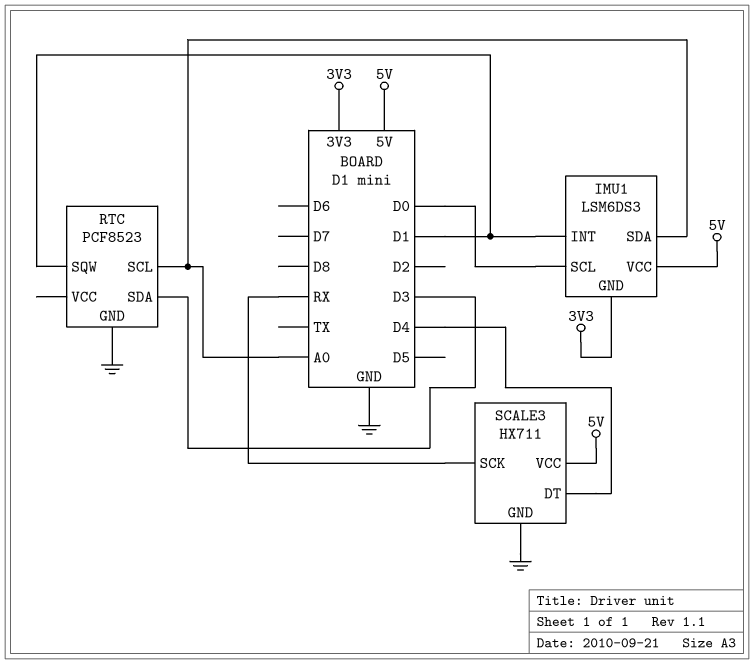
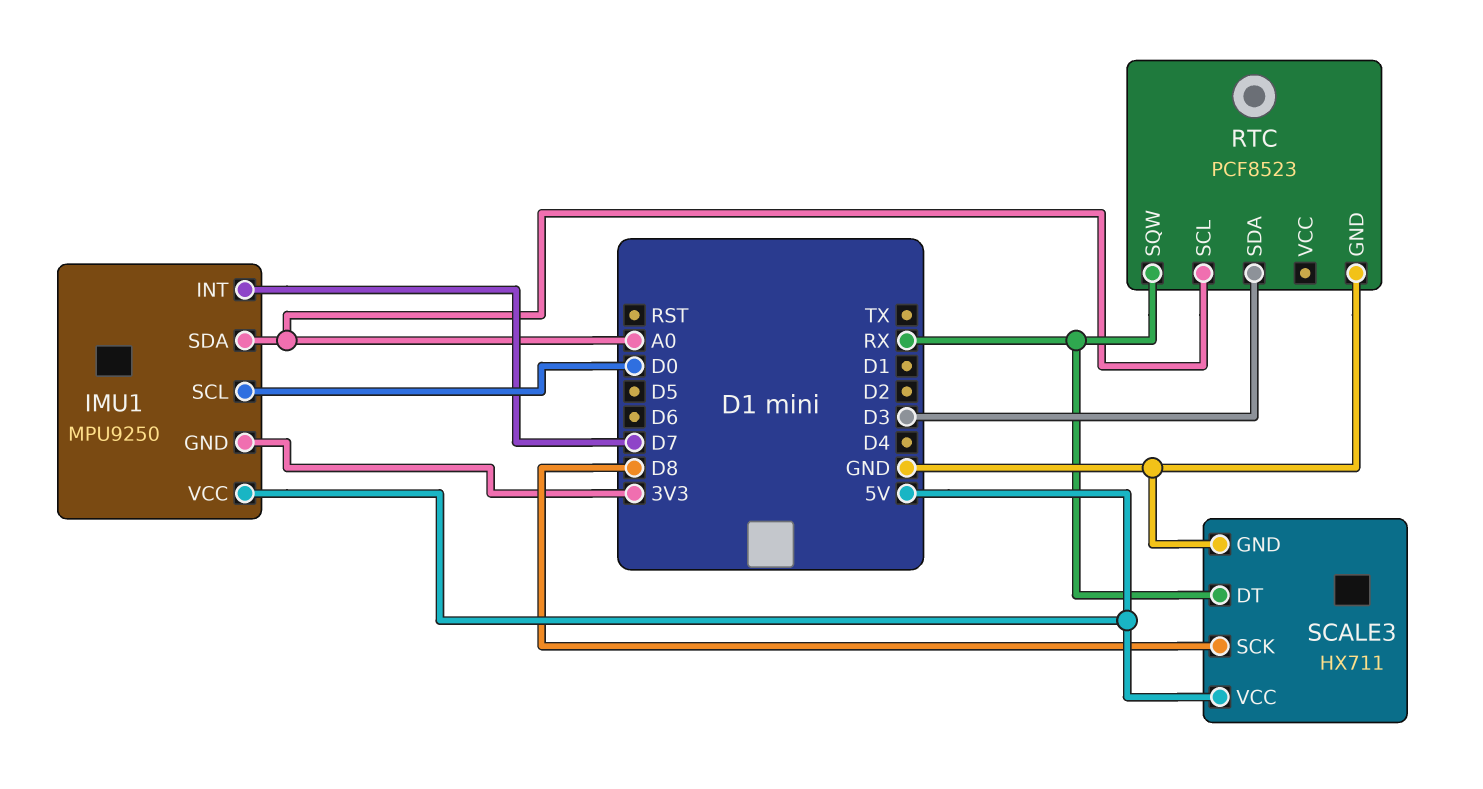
IMU1: LSM6DS3 -> MPU9250
IMU1 pin INT: D1 -> D7
RTC pin SQW: D1 -> RX
SCALE3 pin DT: D4 -> RX
SCALE3 pin SCK: RX -> D8

